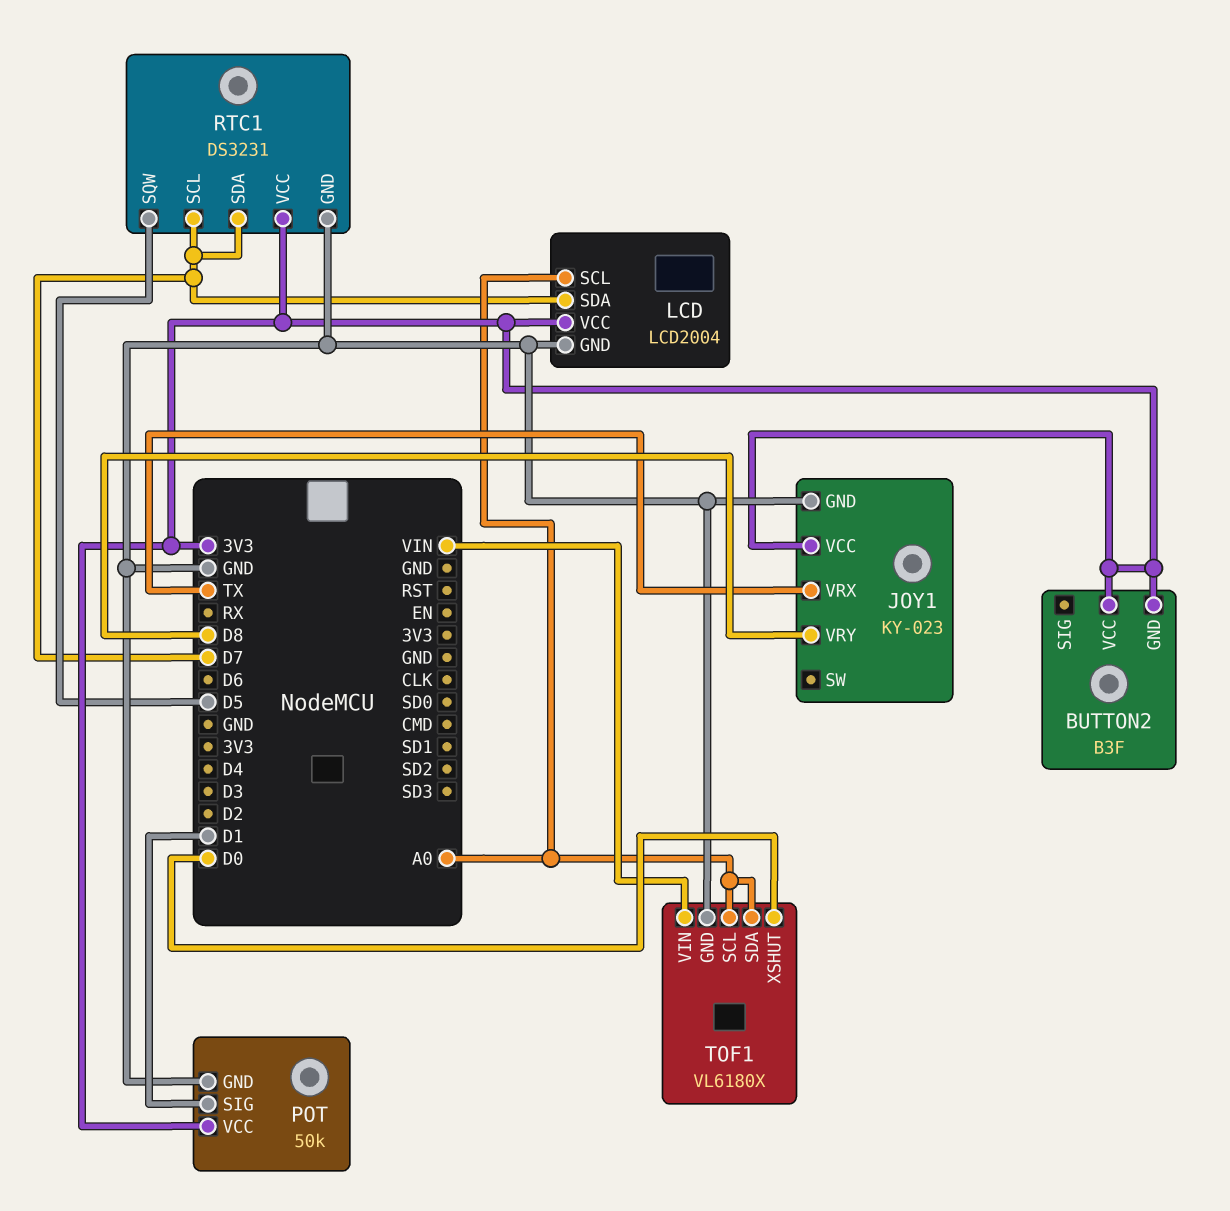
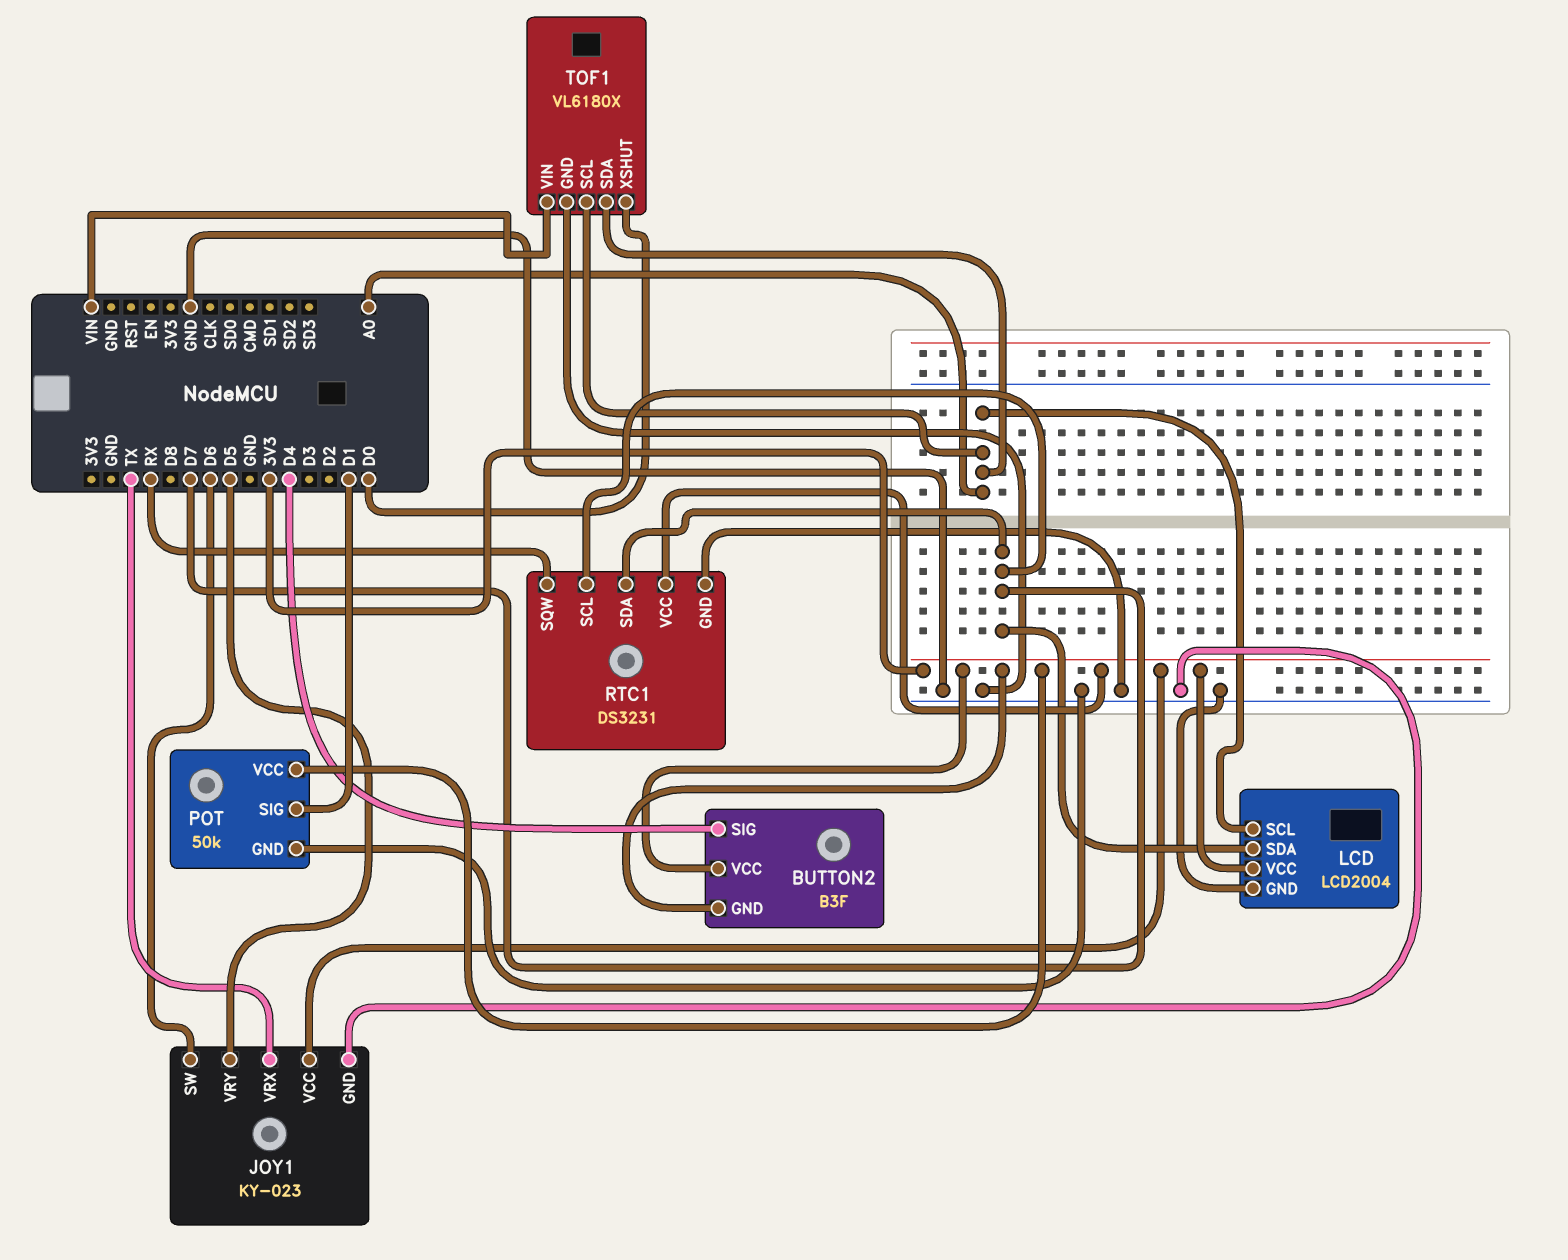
BUTTON2 pin SIG: none -> D4
JOY1 pin SW: none -> D6
JOY1 pin VRY: D8 -> D5
RTC1 pin SQW: D5 -> RX

